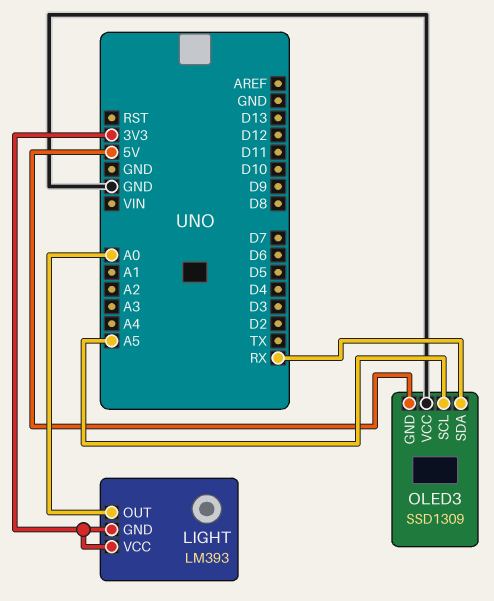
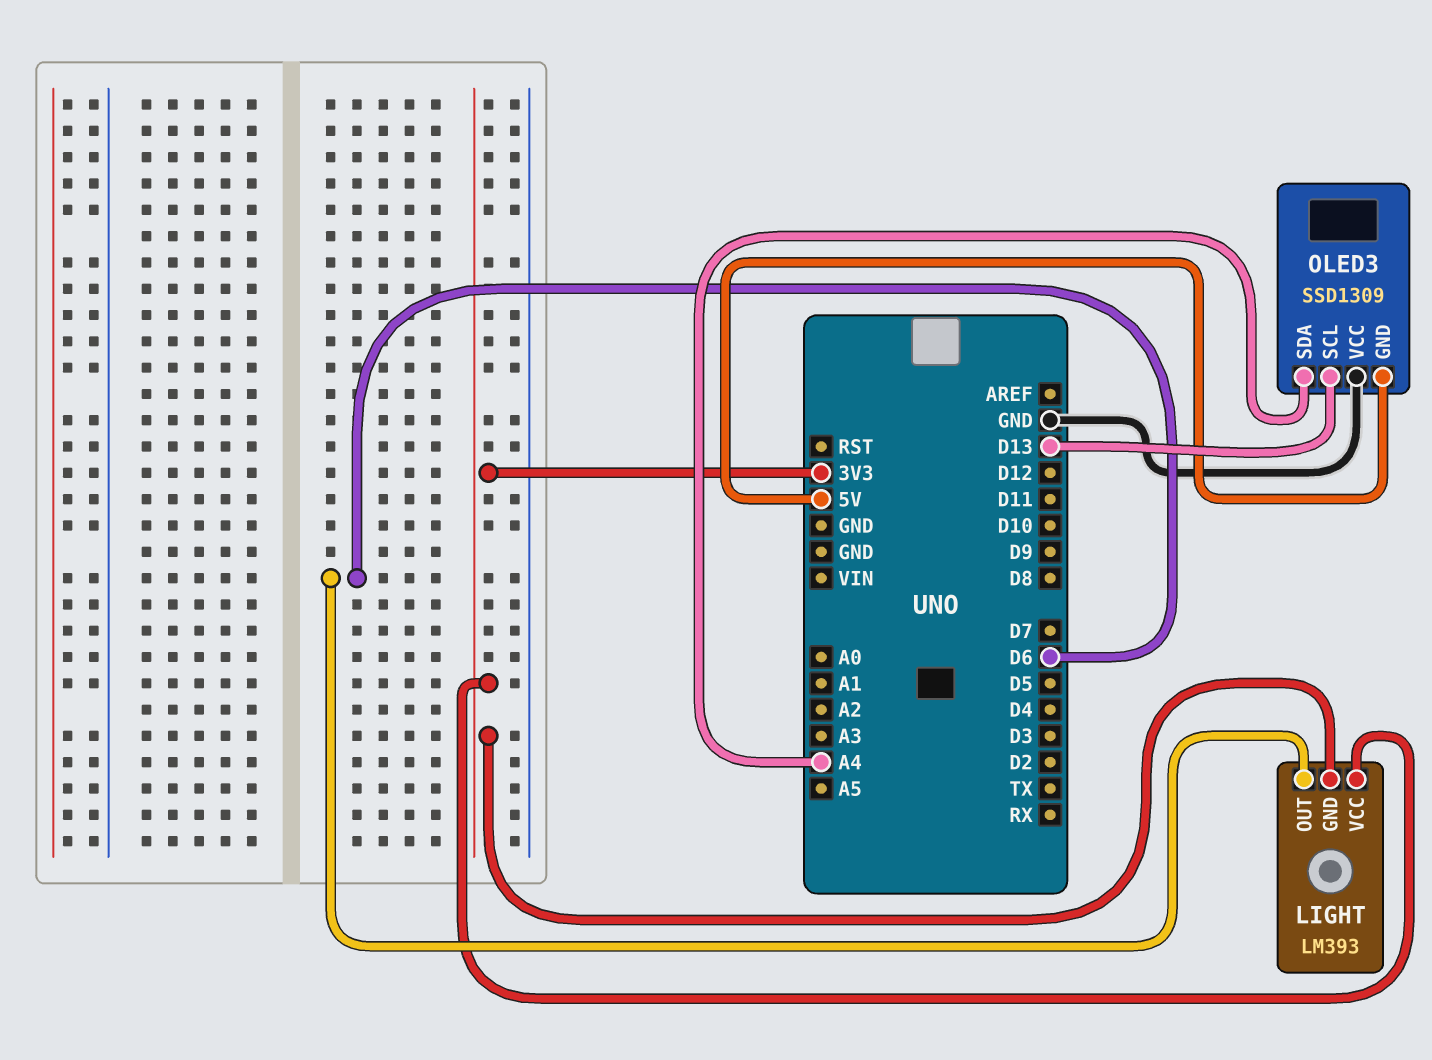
LIGHT pin OUT: A0 -> D6
OLED3 pin SCL: A5 -> D13
OLED3 pin SDA: RX -> A4

